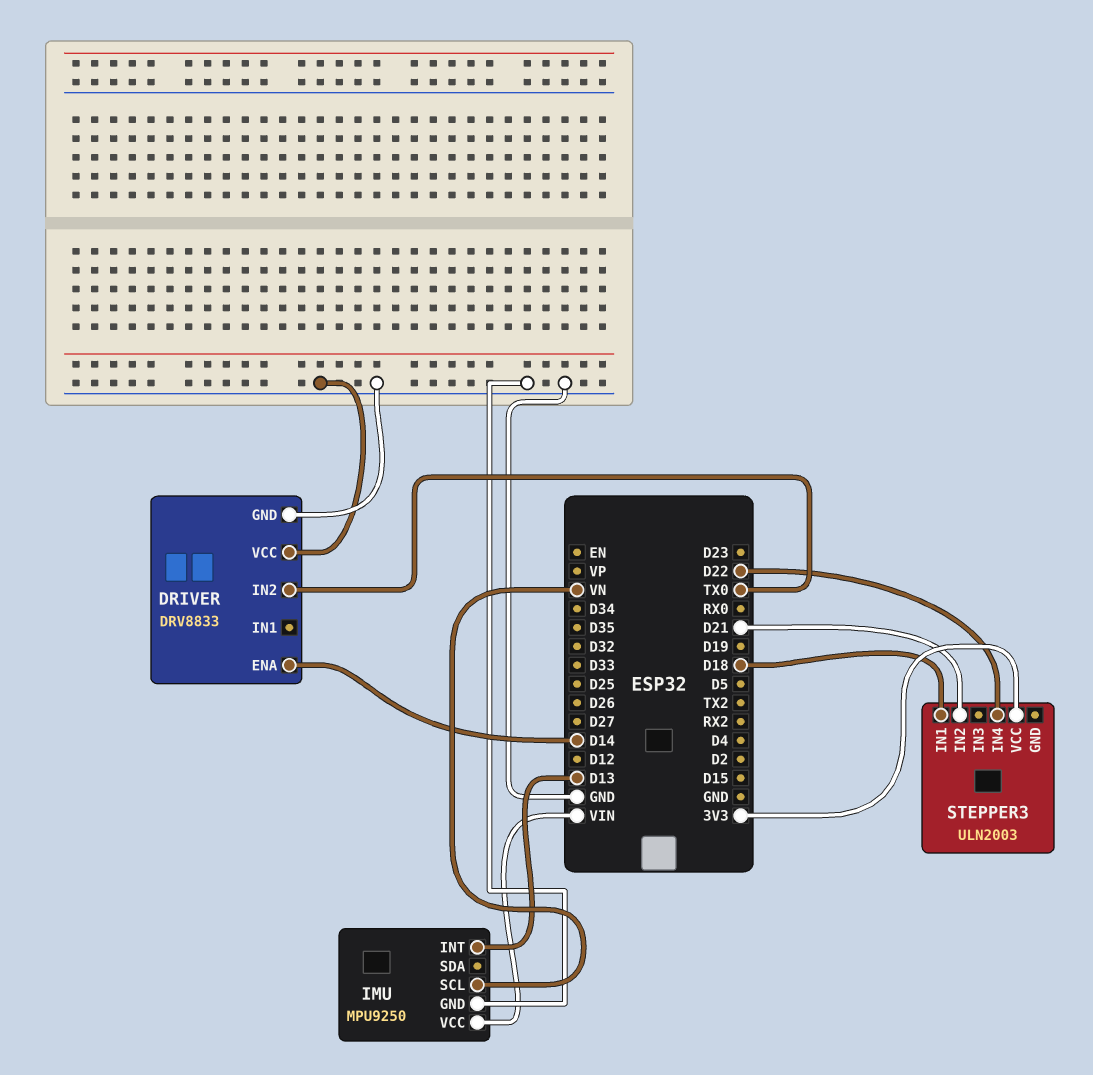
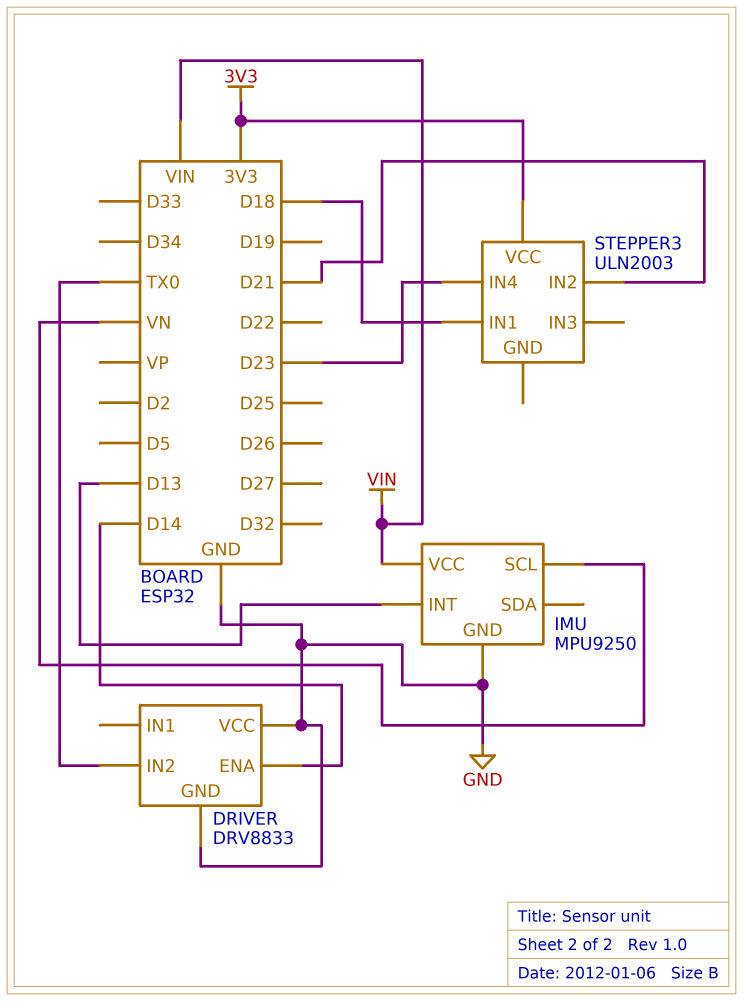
STEPPER3 pin IN4: D22 -> D23

